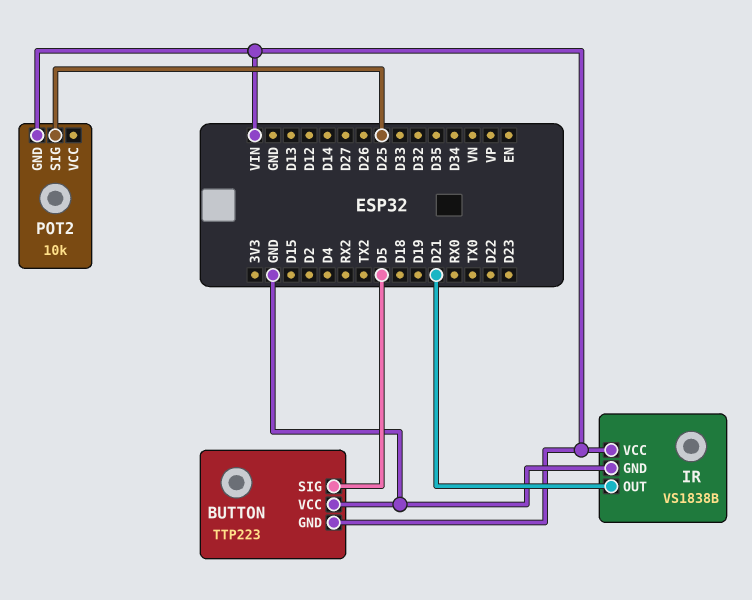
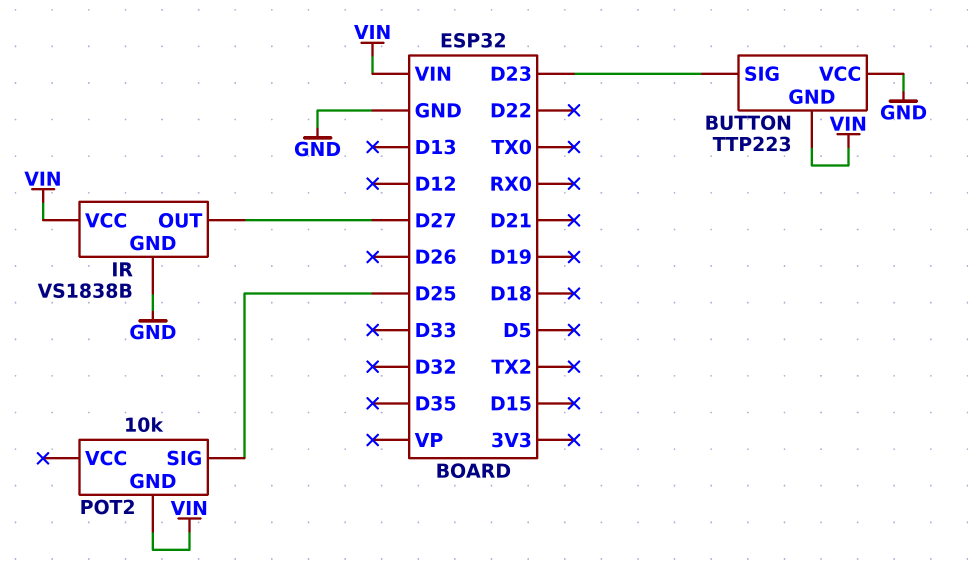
BUTTON pin SIG: D5 -> D23
IR pin OUT: D21 -> D27

